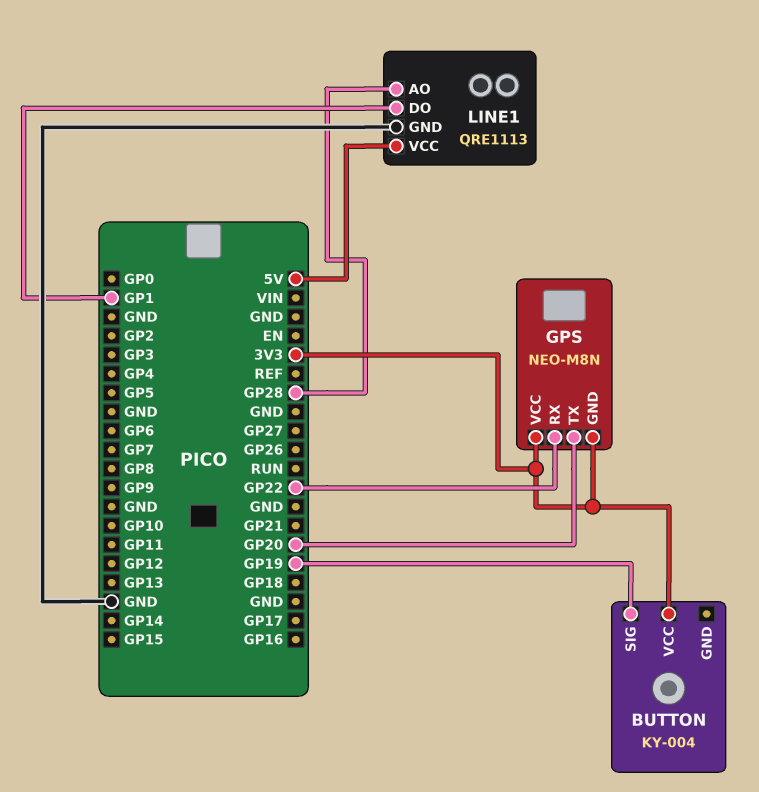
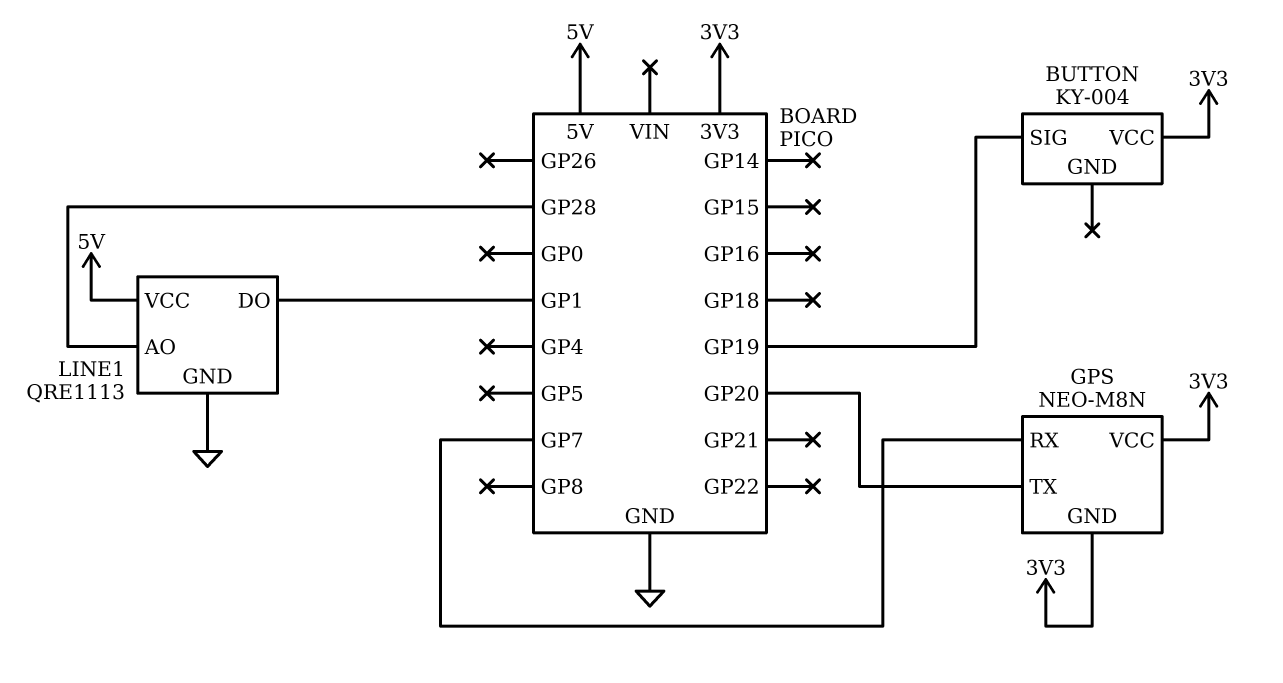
GPS pin RX: GP22 -> GP7

